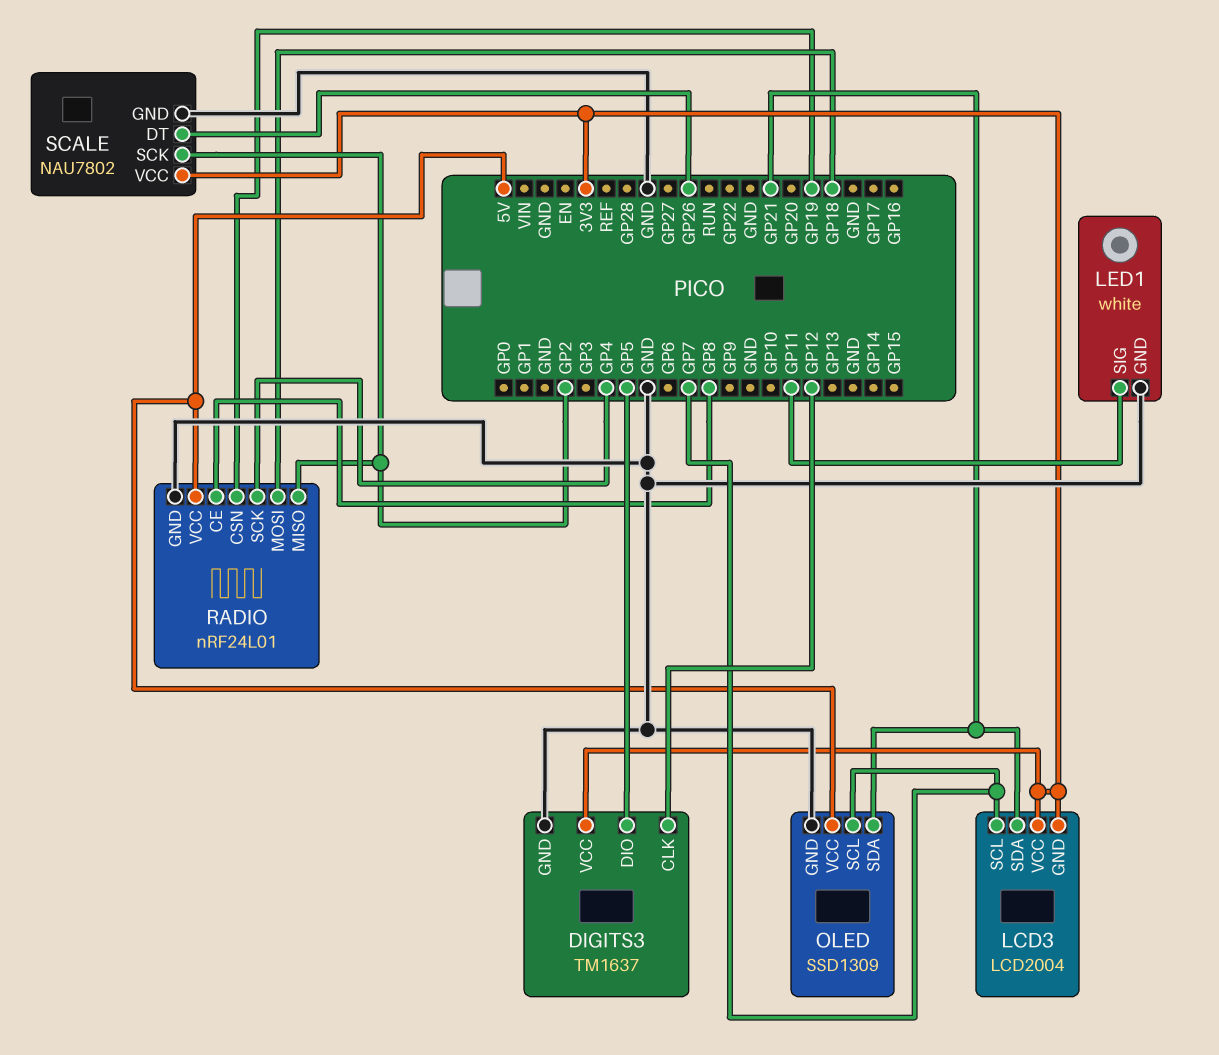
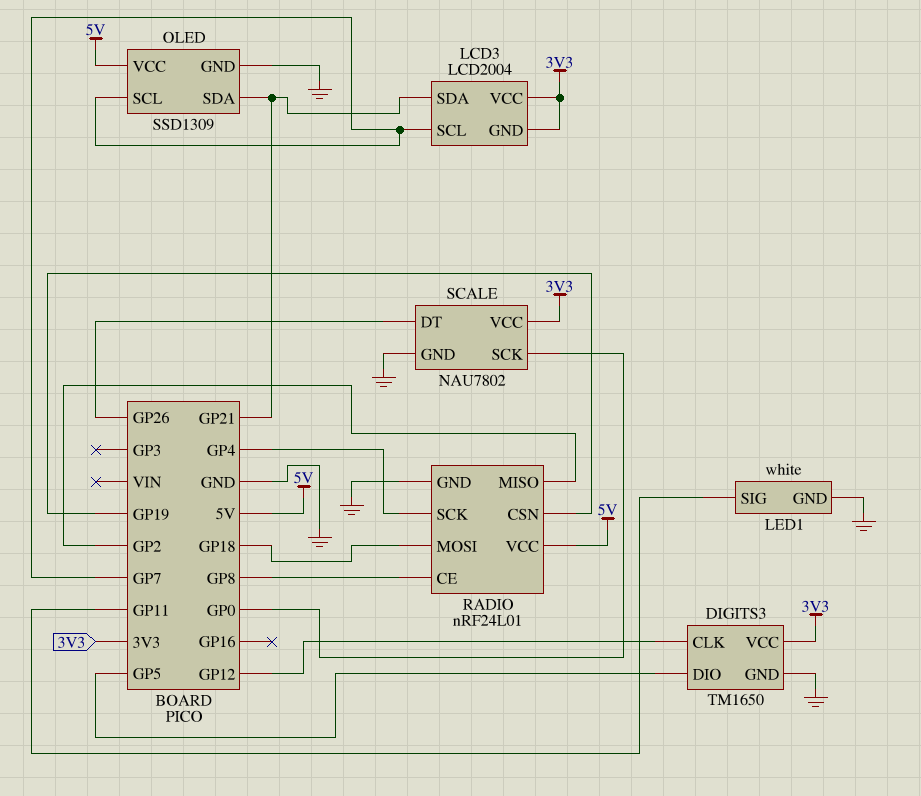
DIGITS3: TM1637 -> TM1650
SCALE pin SCK: GP2 -> GP0

